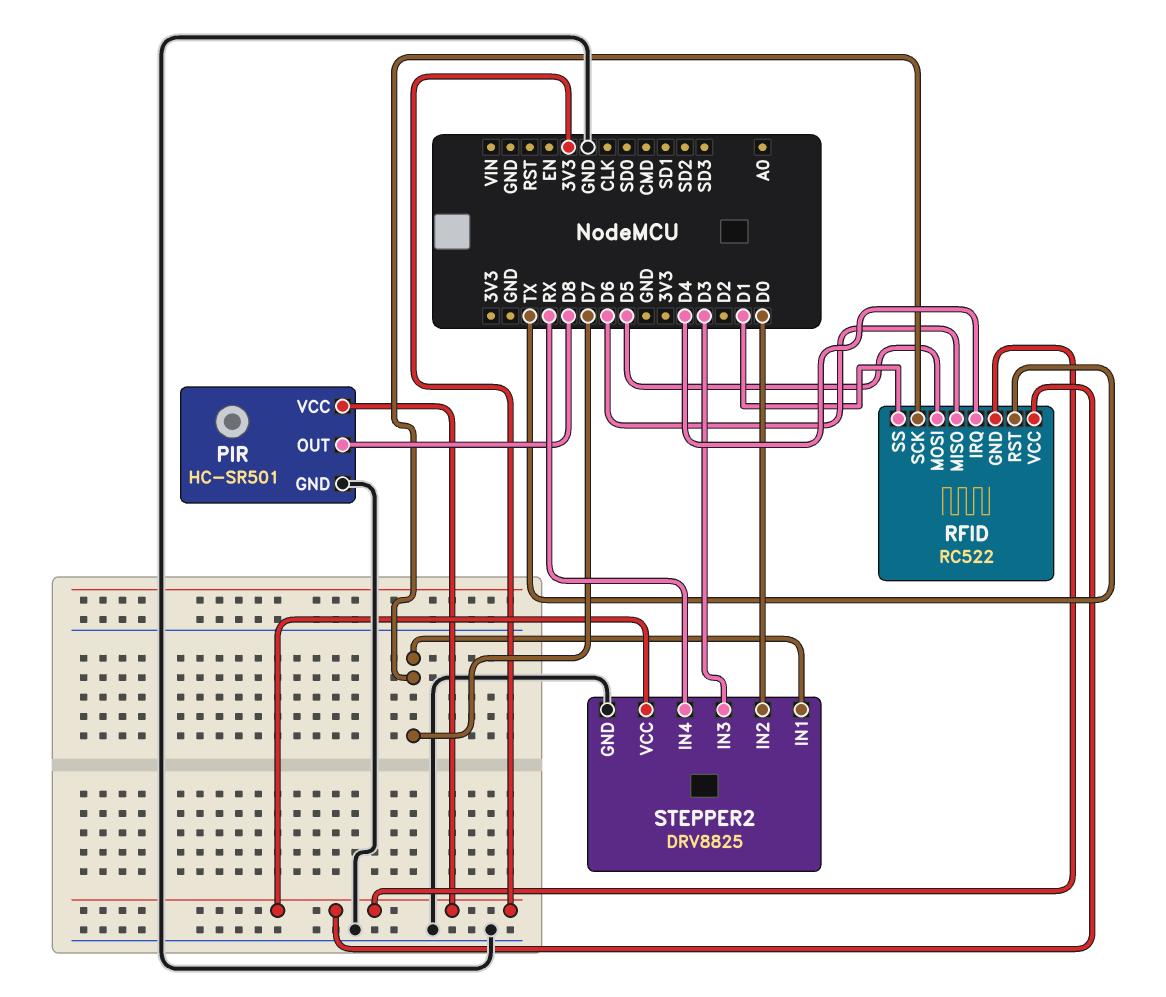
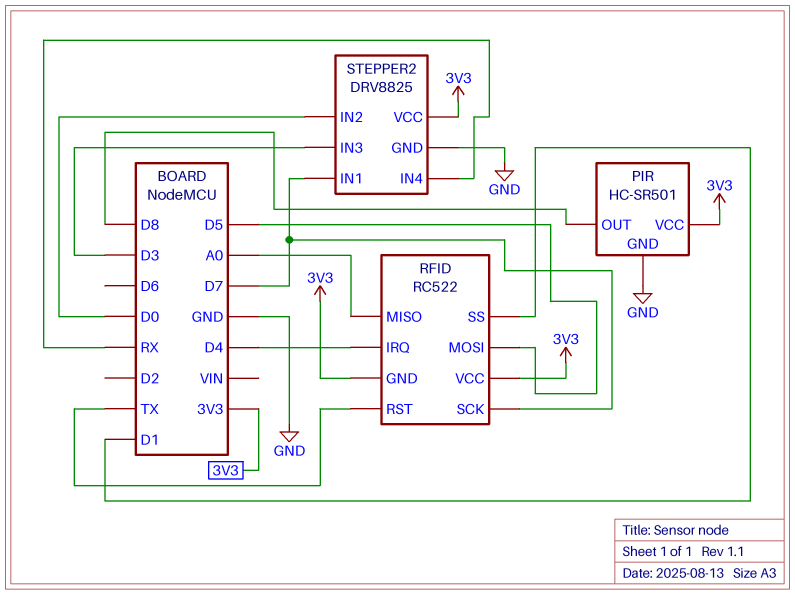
RFID pin MISO: D6 -> A0

